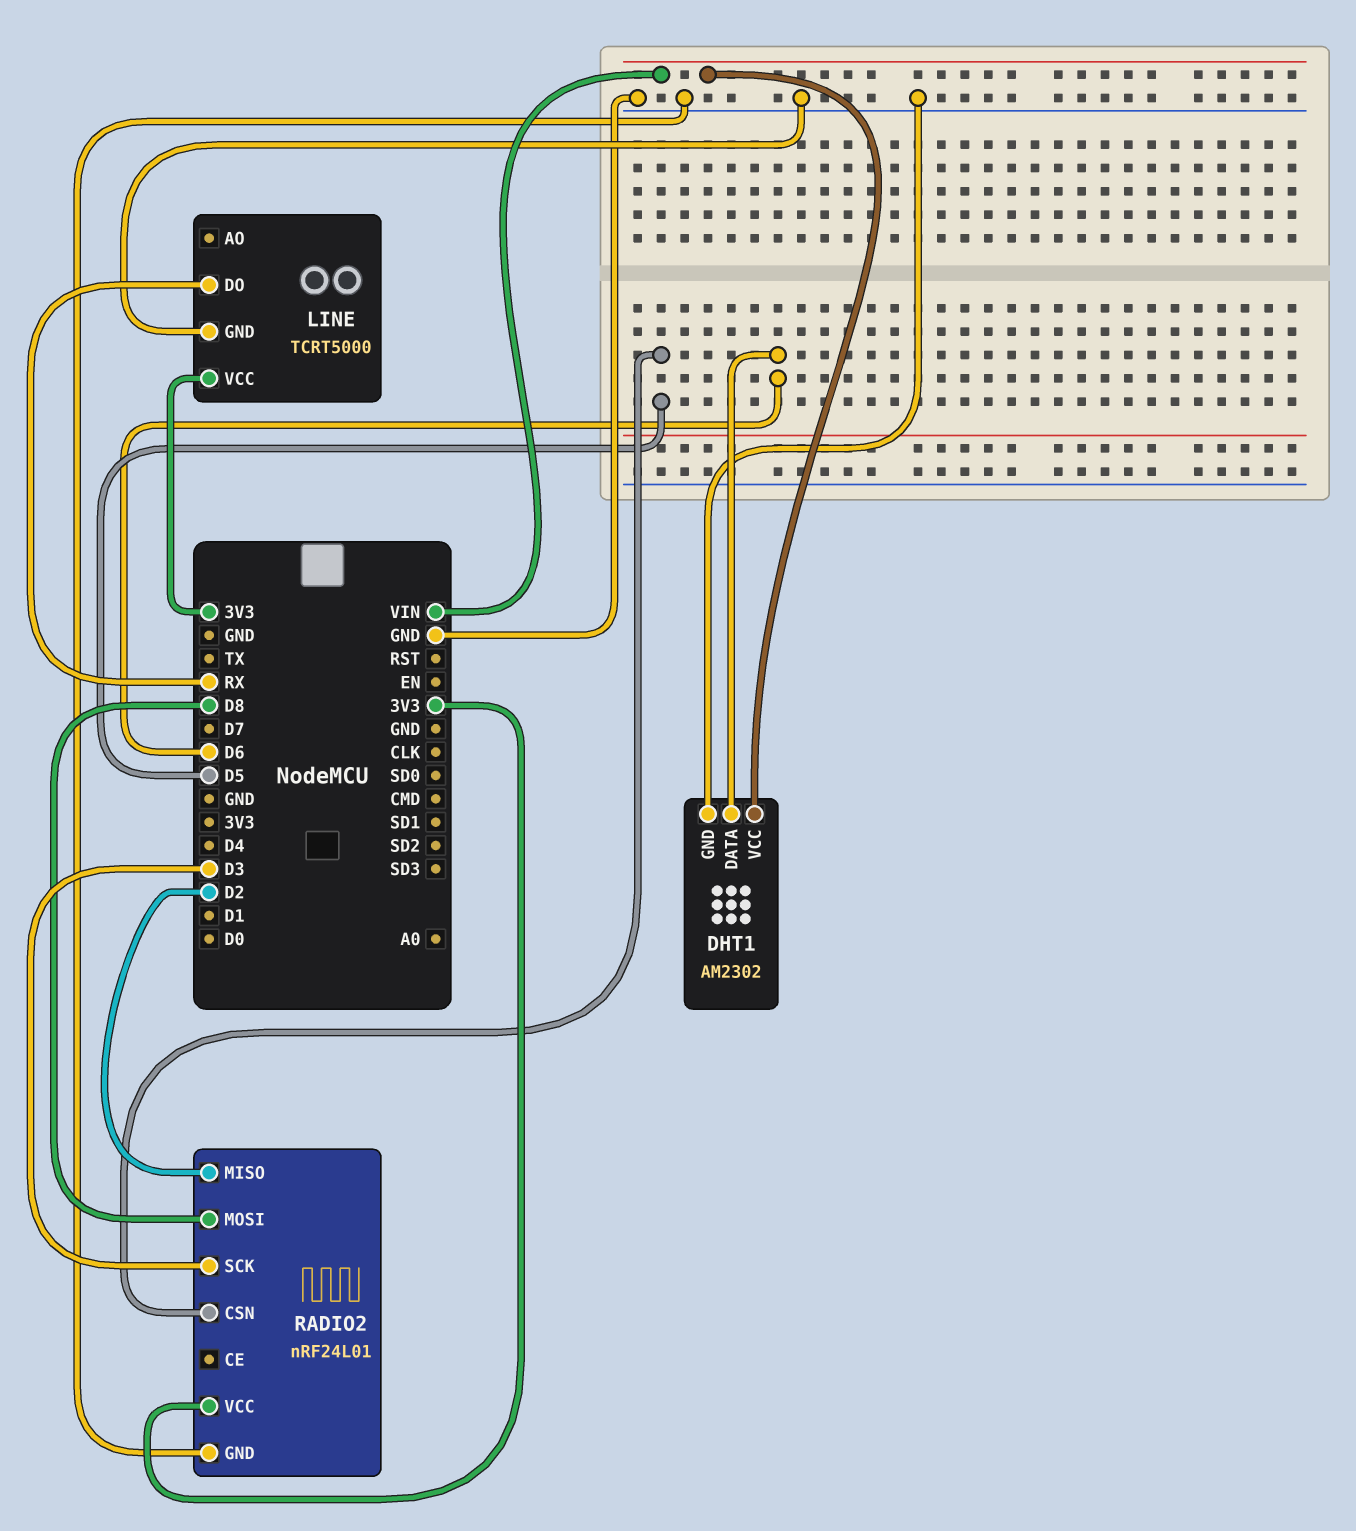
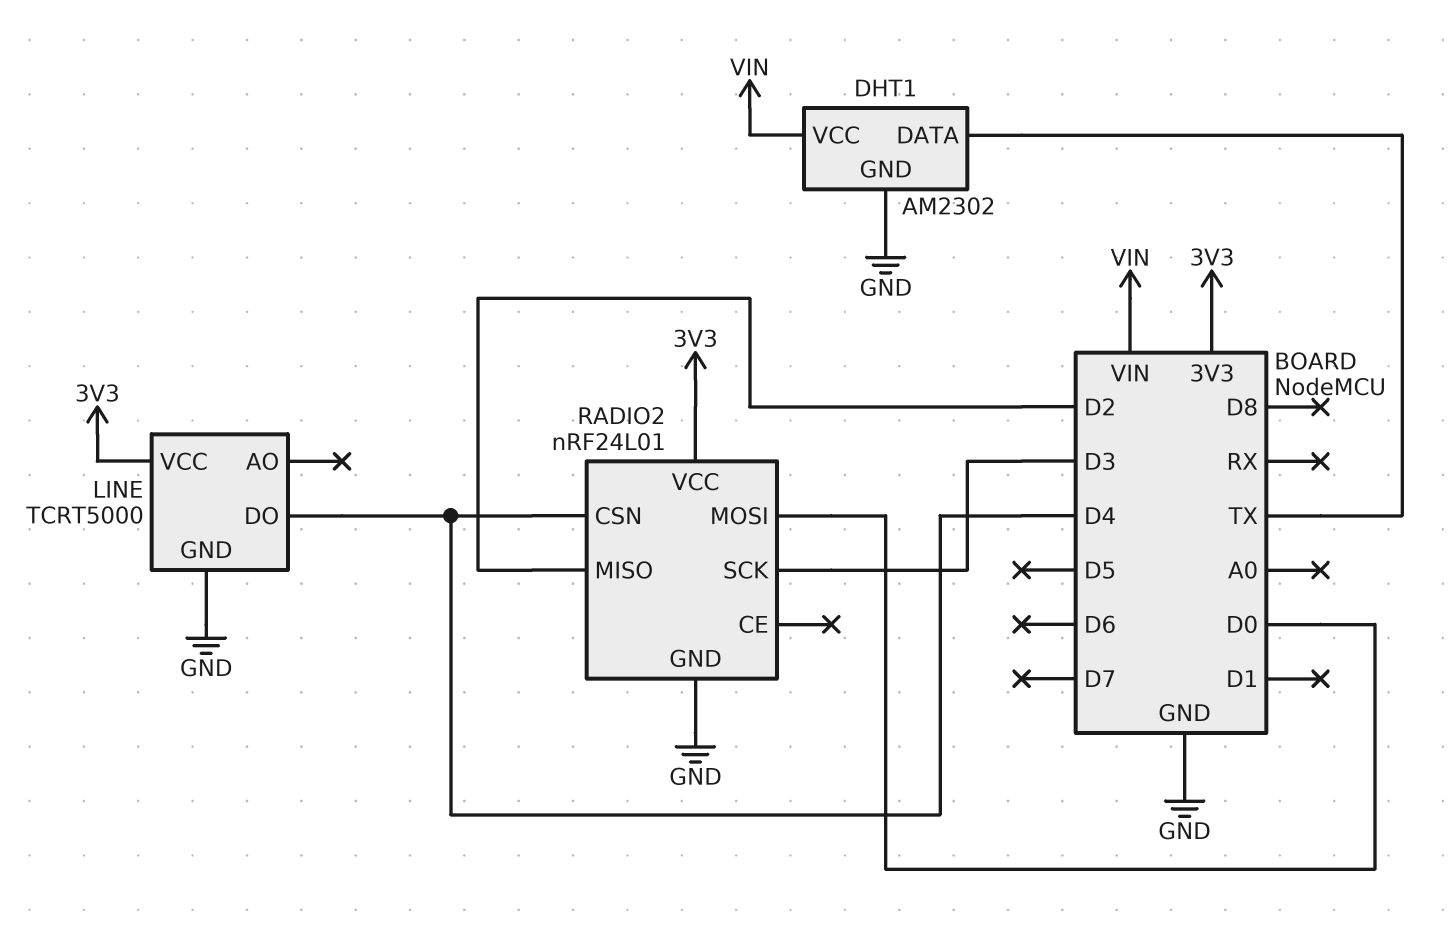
DHT1 pin DATA: D6 -> TX
LINE pin DO: RX -> D4
RADIO2 pin CSN: D5 -> D4
RADIO2 pin MOSI: D8 -> D0

